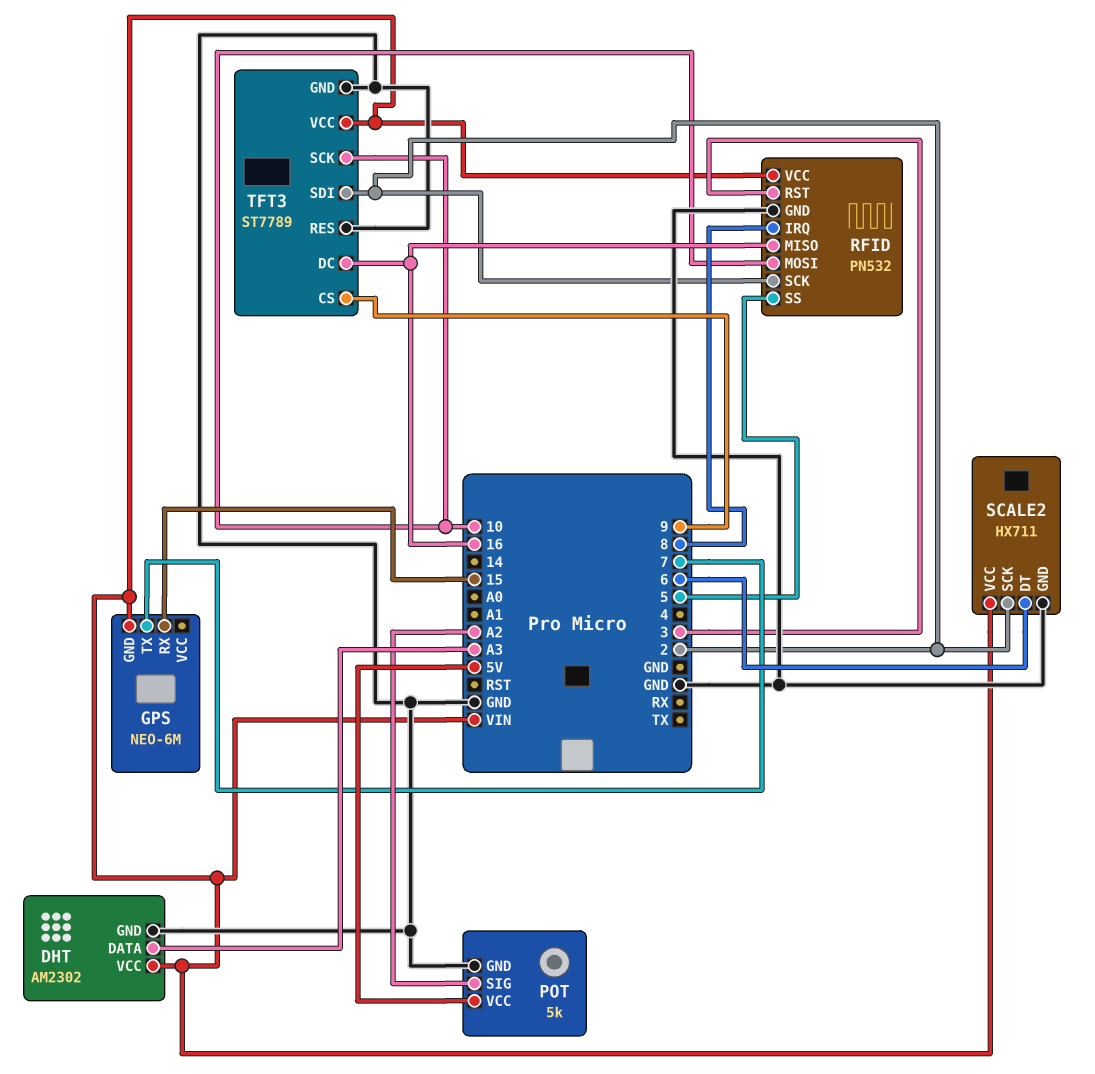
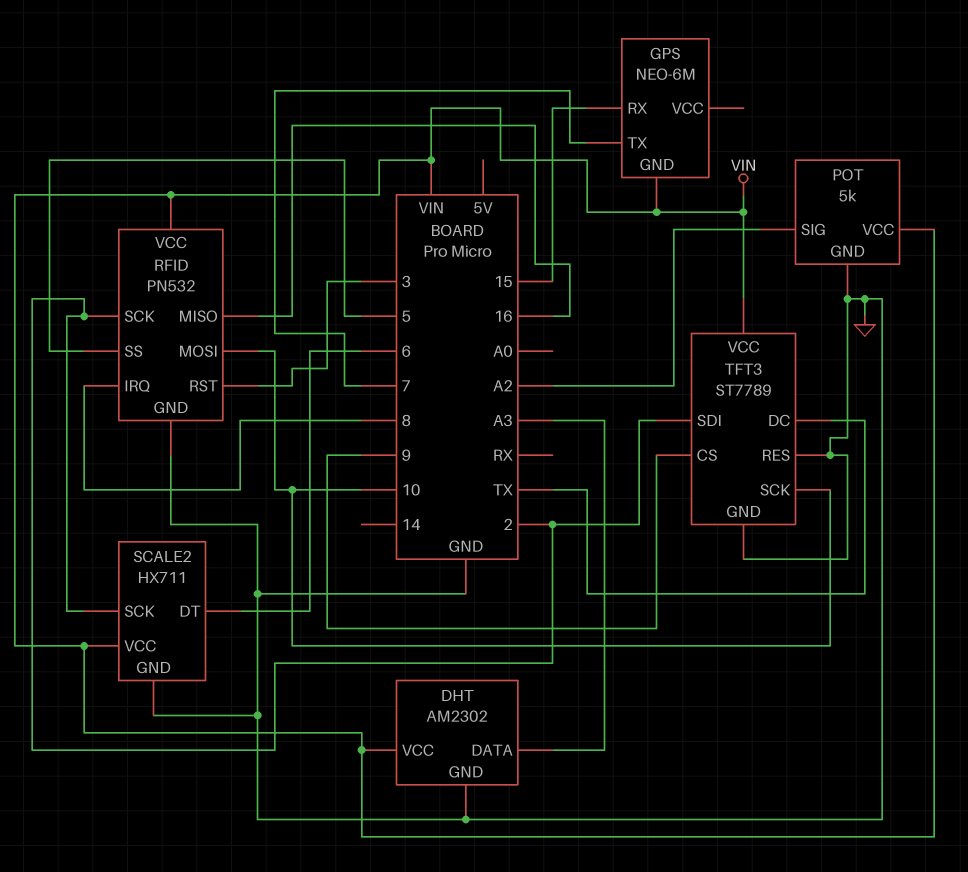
POT pin VCC: 5V -> VIN
TFT3 pin DC: 16 -> TX

